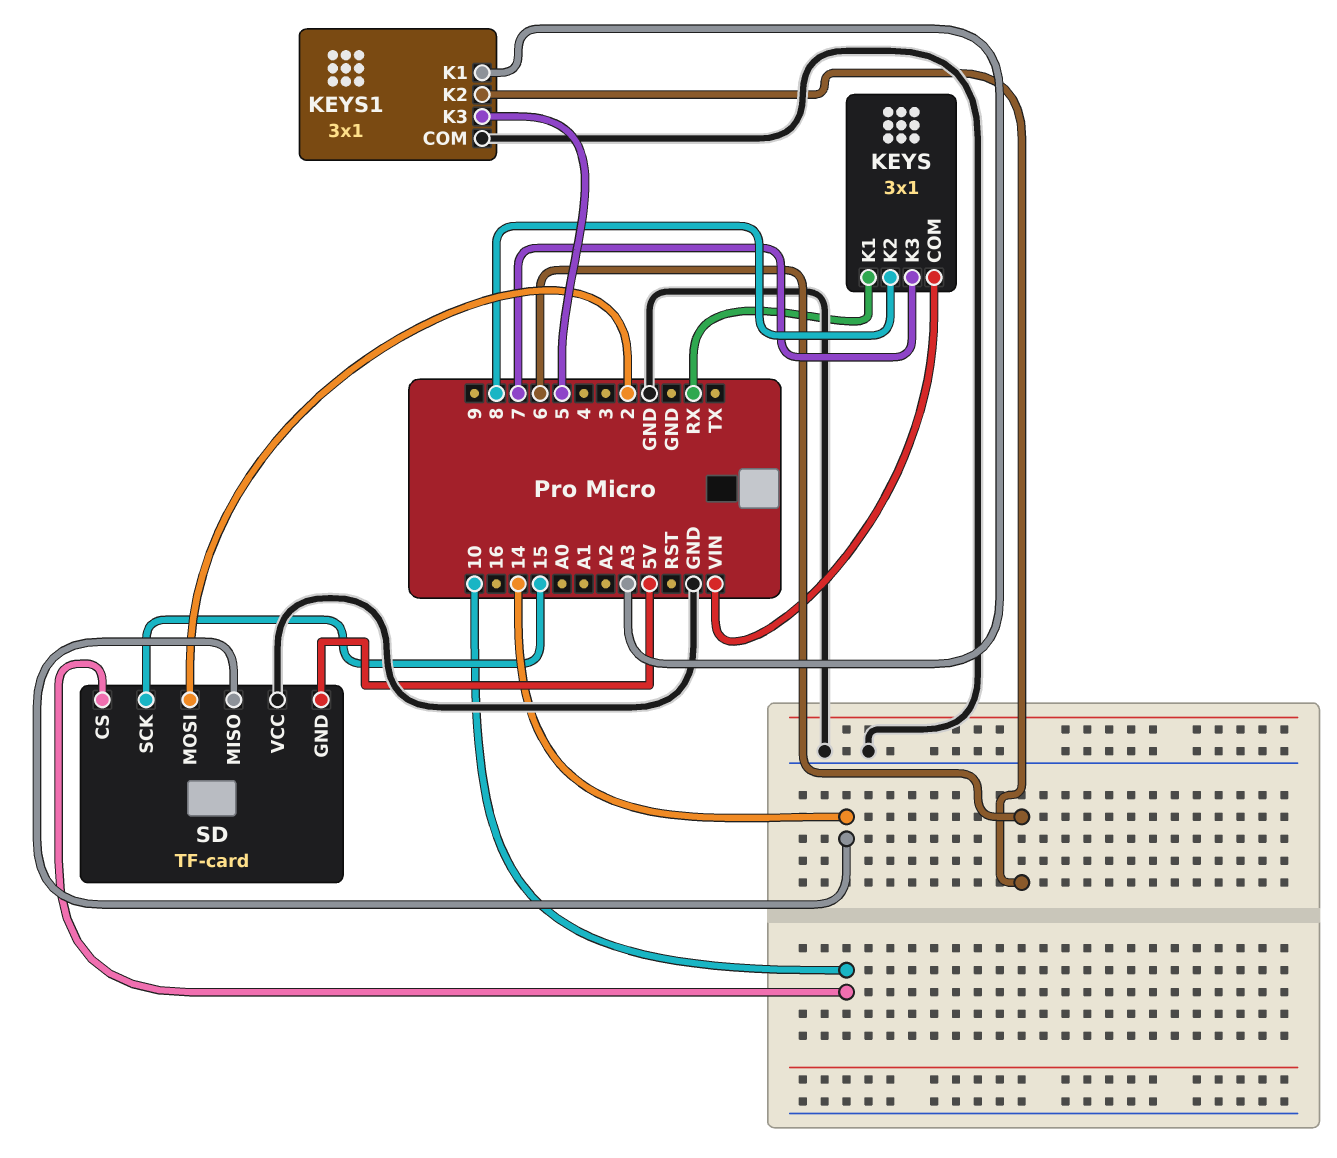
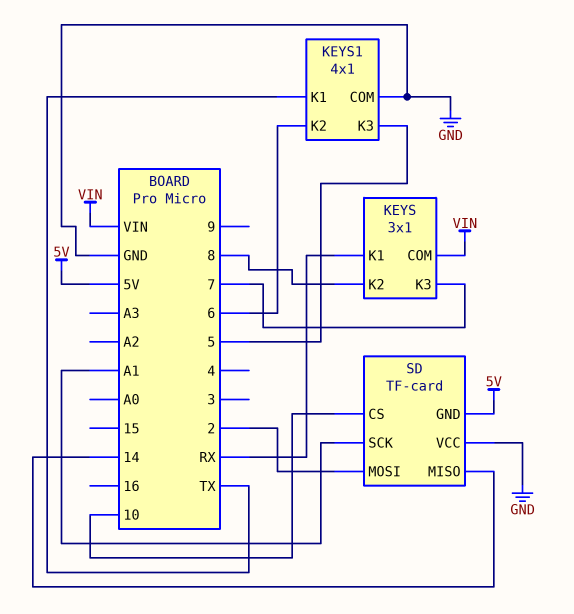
KEYS1: 3x1 -> 4x1
KEYS1 pin K1: A3 -> TX
SD pin SCK: 15 -> A1

